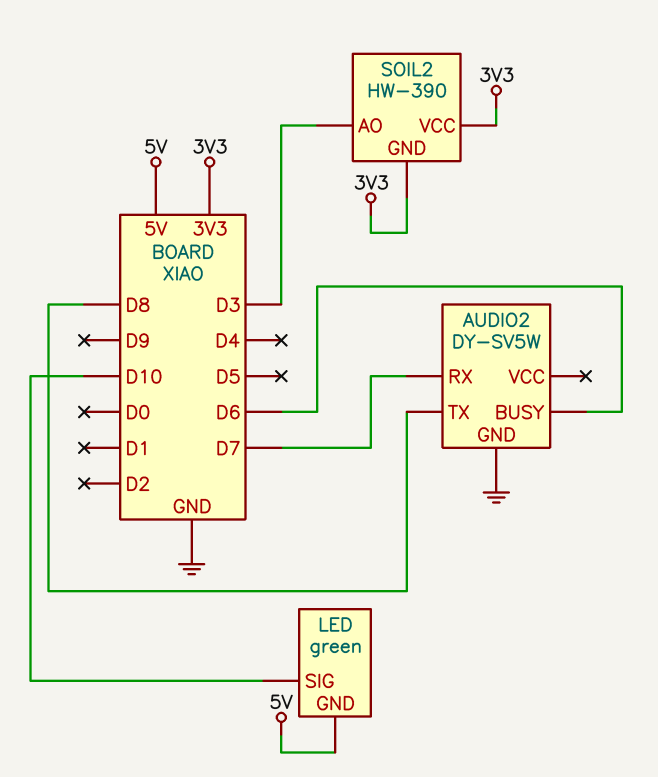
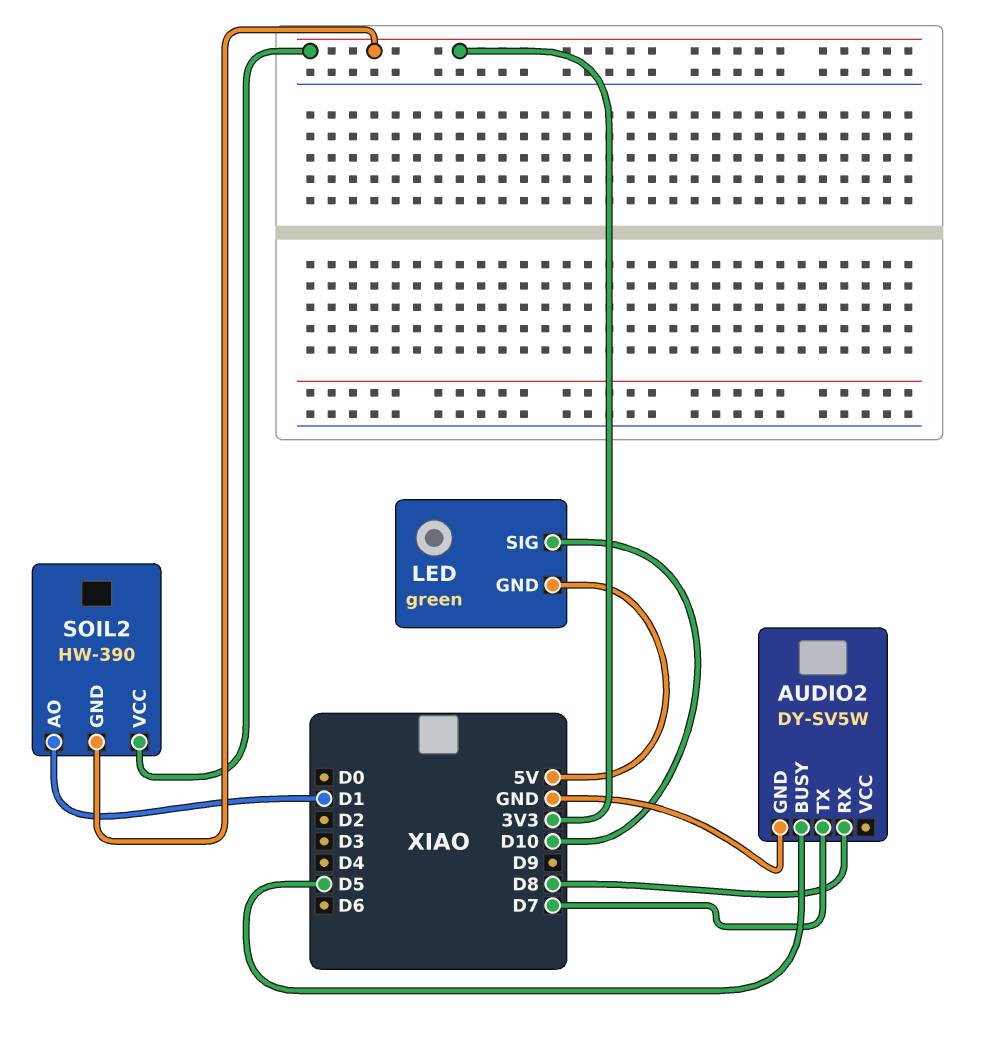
AUDIO2 pin BUSY: D6 -> D5
AUDIO2 pin RX: D7 -> D8
AUDIO2 pin TX: D8 -> D7
SOIL2 pin AO: D3 -> D1

